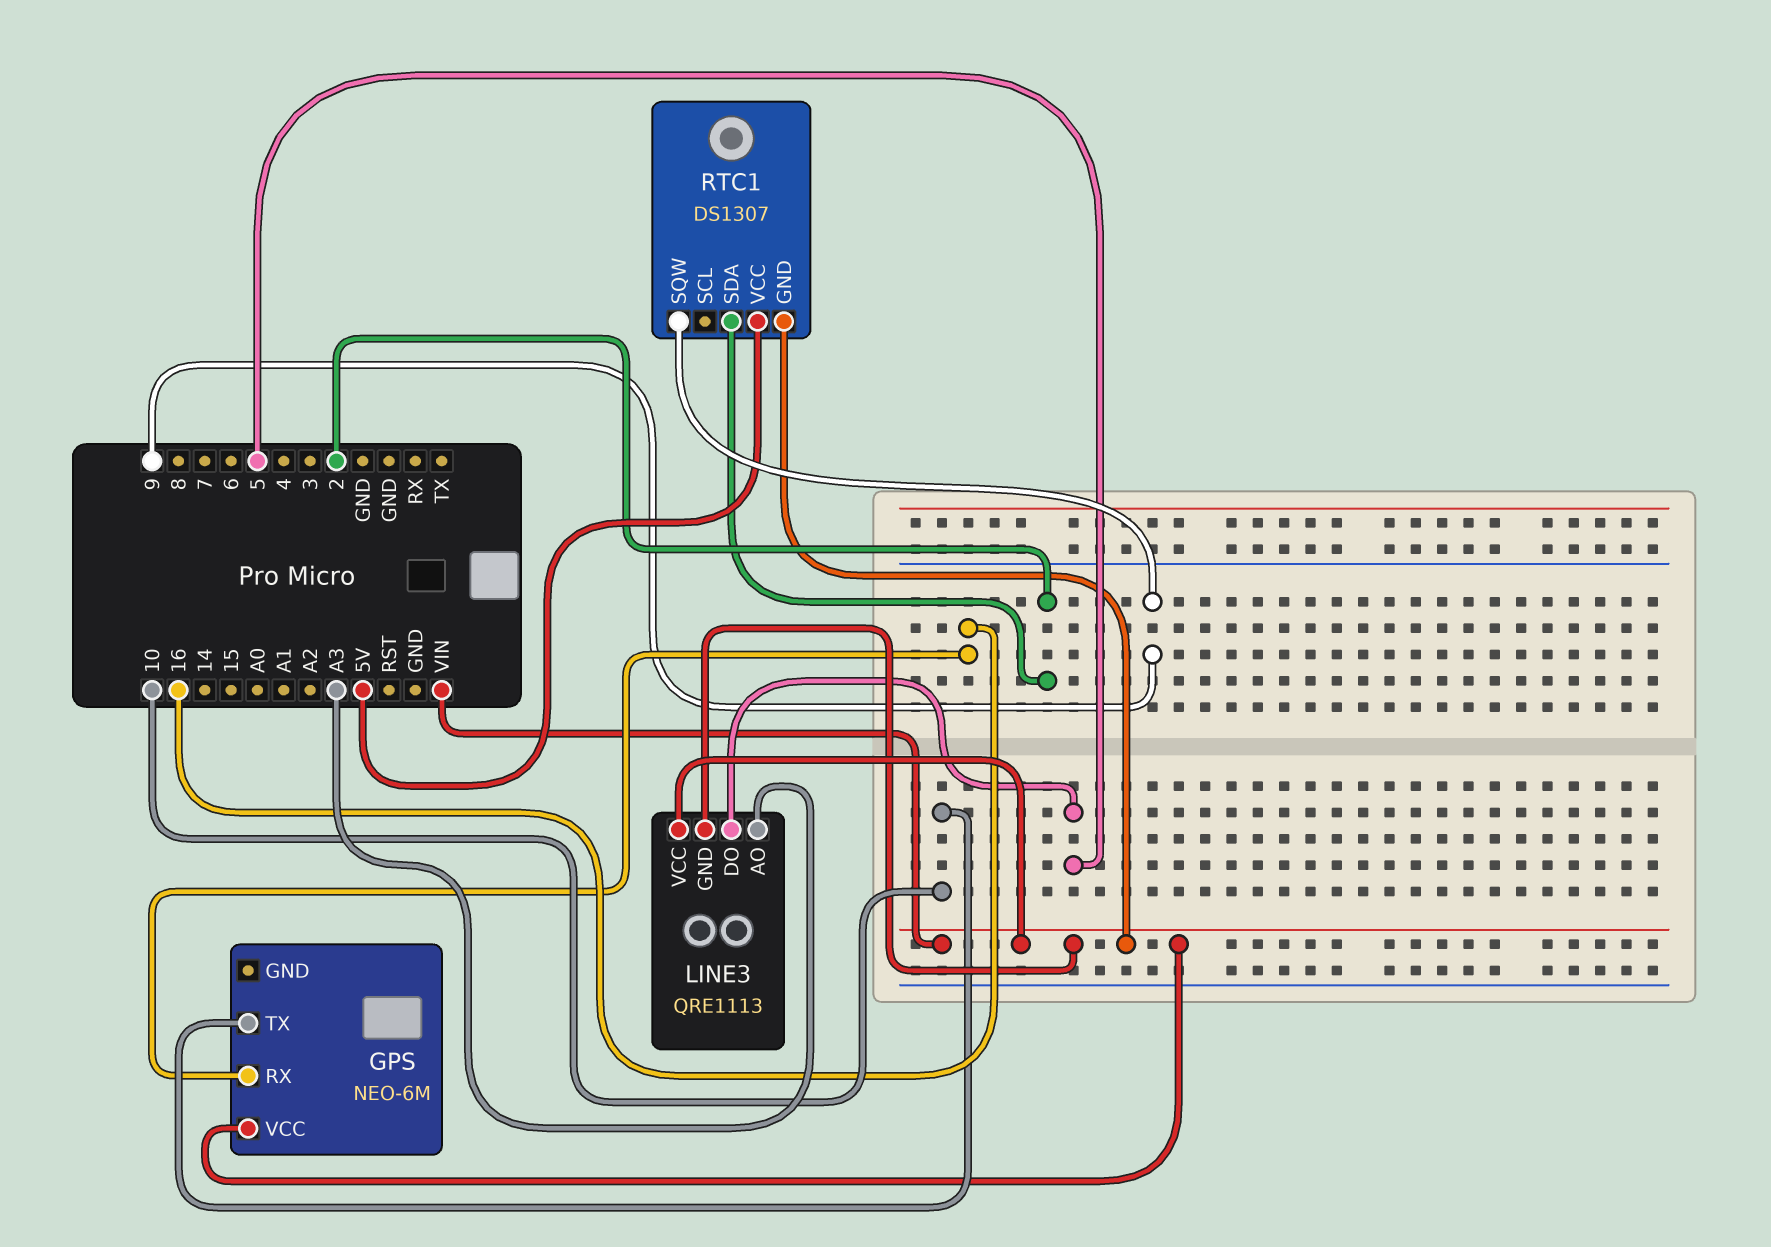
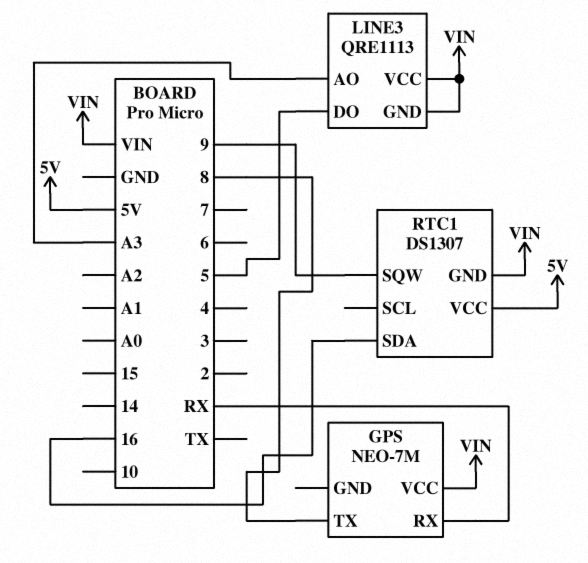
GPS: NEO-6M -> NEO-7M
GPS pin RX: 16 -> RX
GPS pin TX: 10 -> 8
RTC1 pin SDA: 2 -> 16

